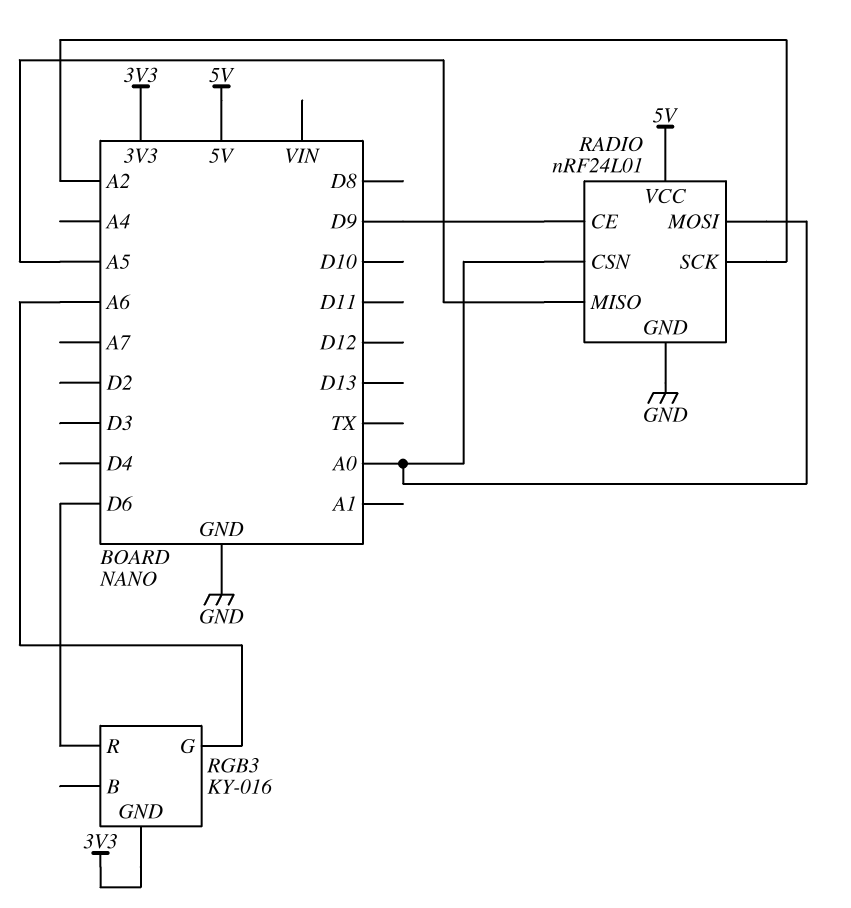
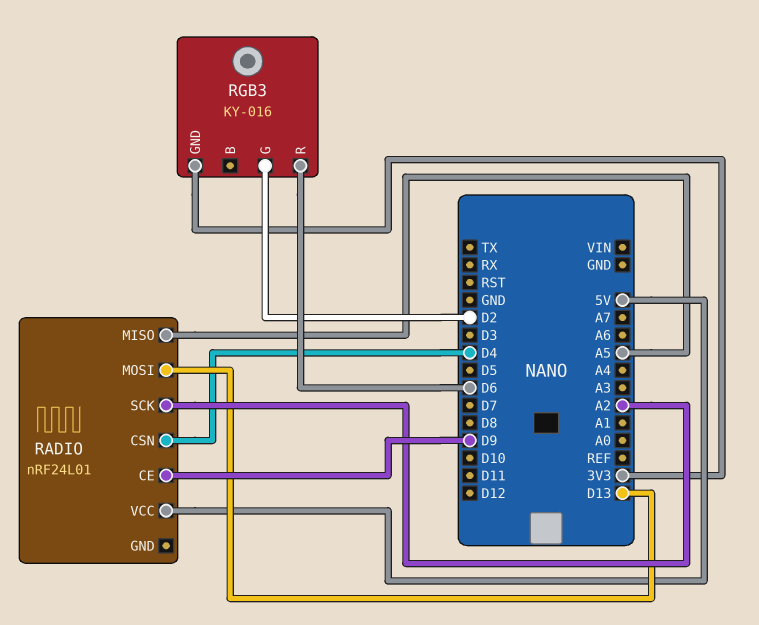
RADIO pin CSN: A0 -> D4
RADIO pin GND: GND -> none
RADIO pin MOSI: A0 -> D13
RGB3 pin G: A6 -> D2

